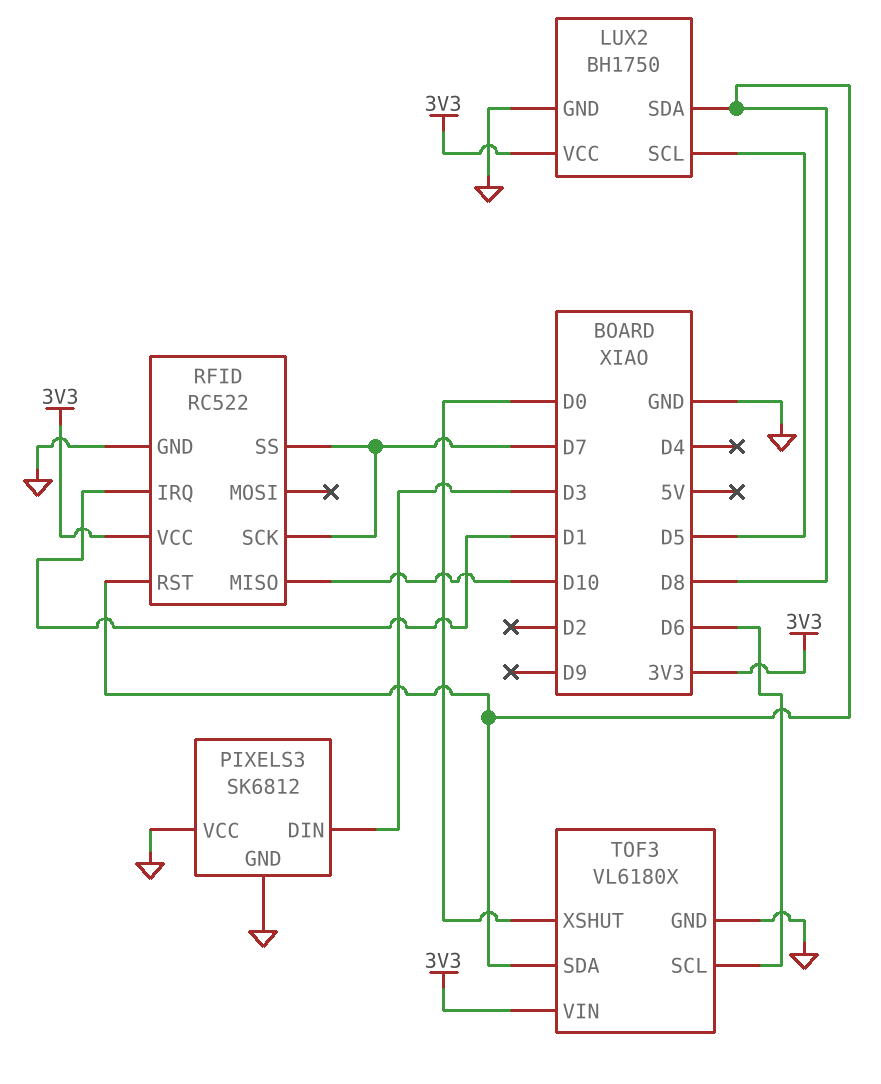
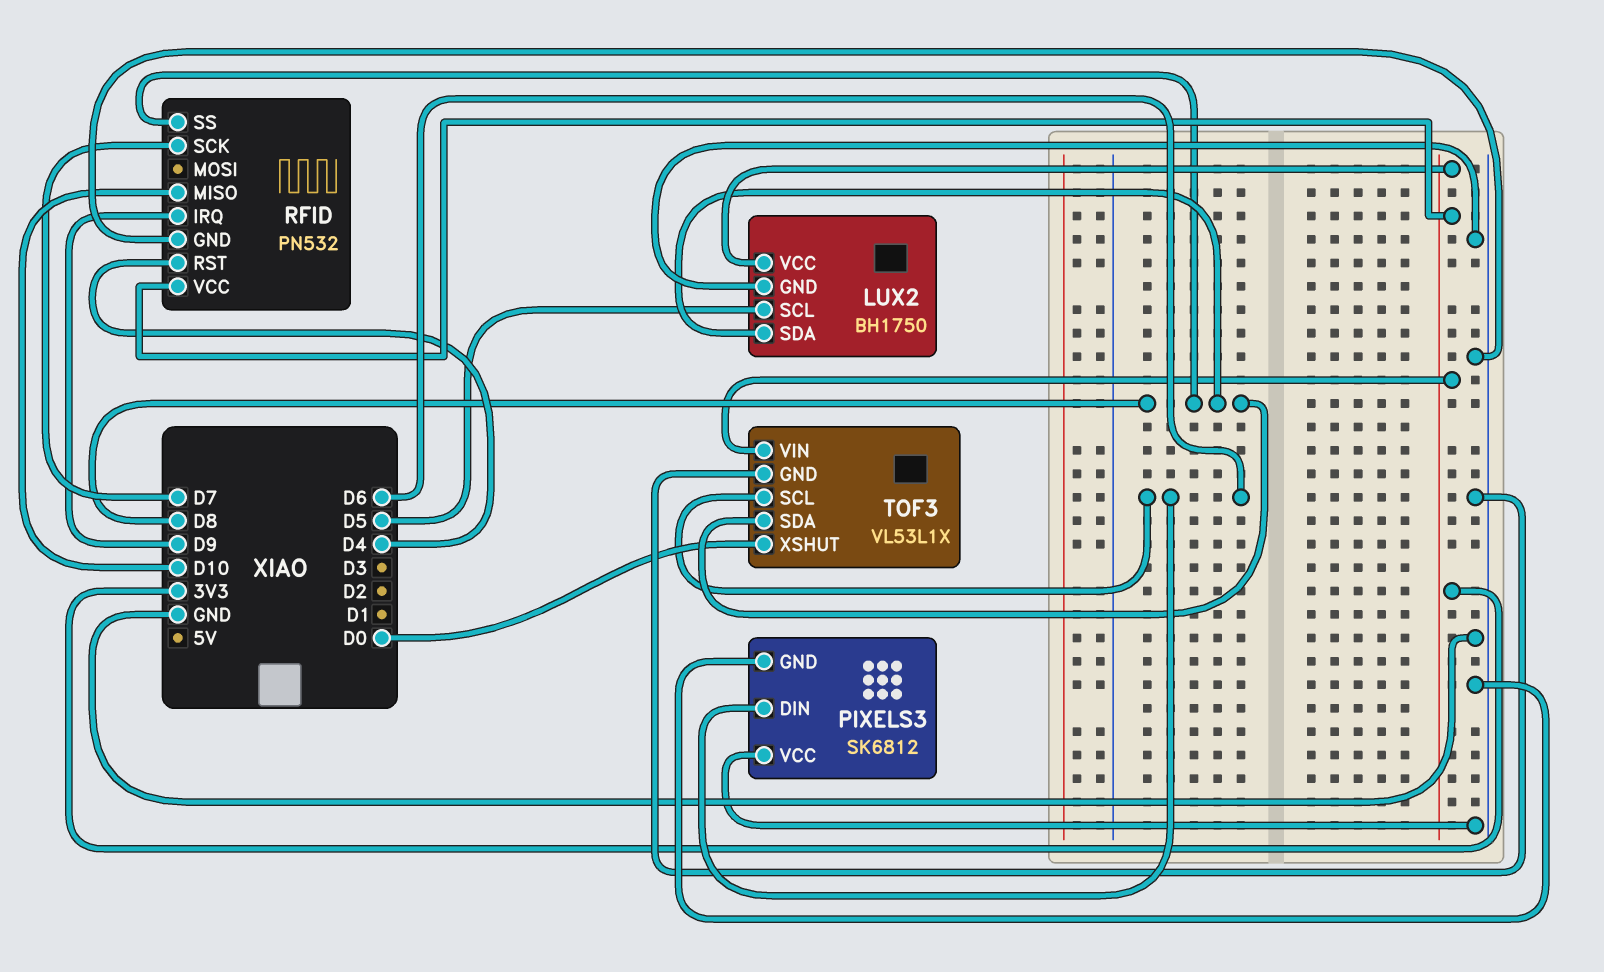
PIXELS3 pin DIN: D3 -> D6
RFID: RC522 -> PN532
RFID pin IRQ: D1 -> D9
RFID pin RST: D8 -> D4
RFID pin SS: D7 -> D8
TOF3: VL6180X -> VL53L1X

